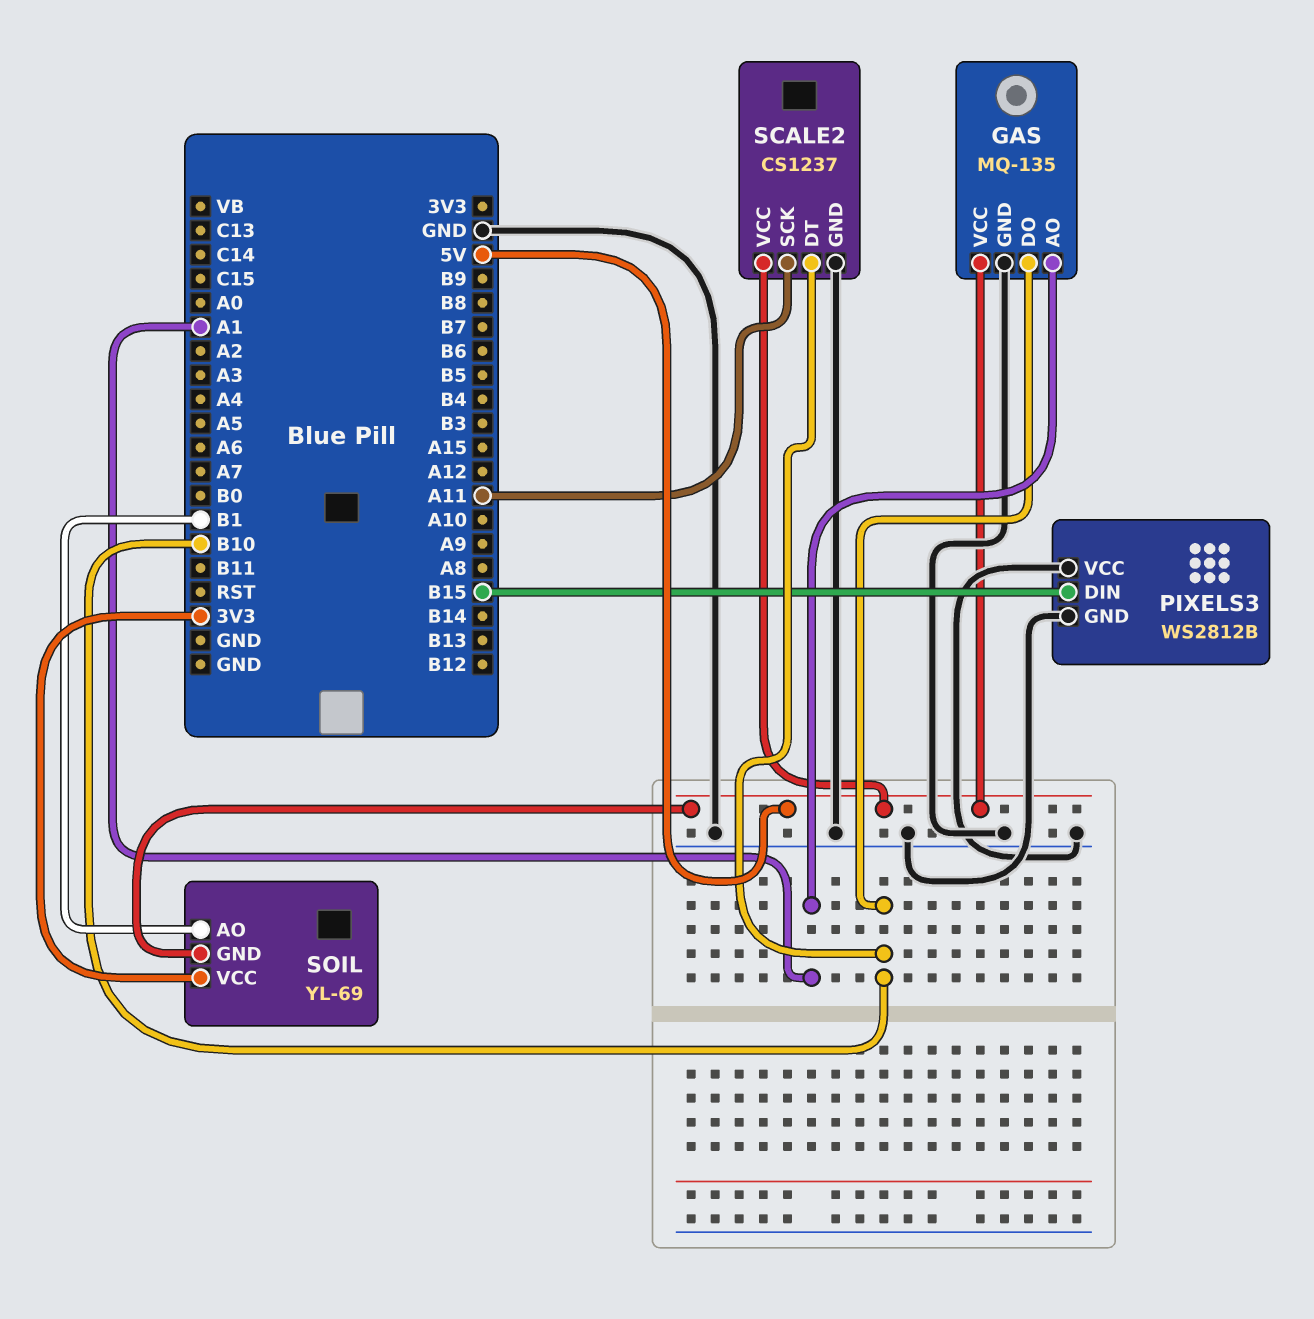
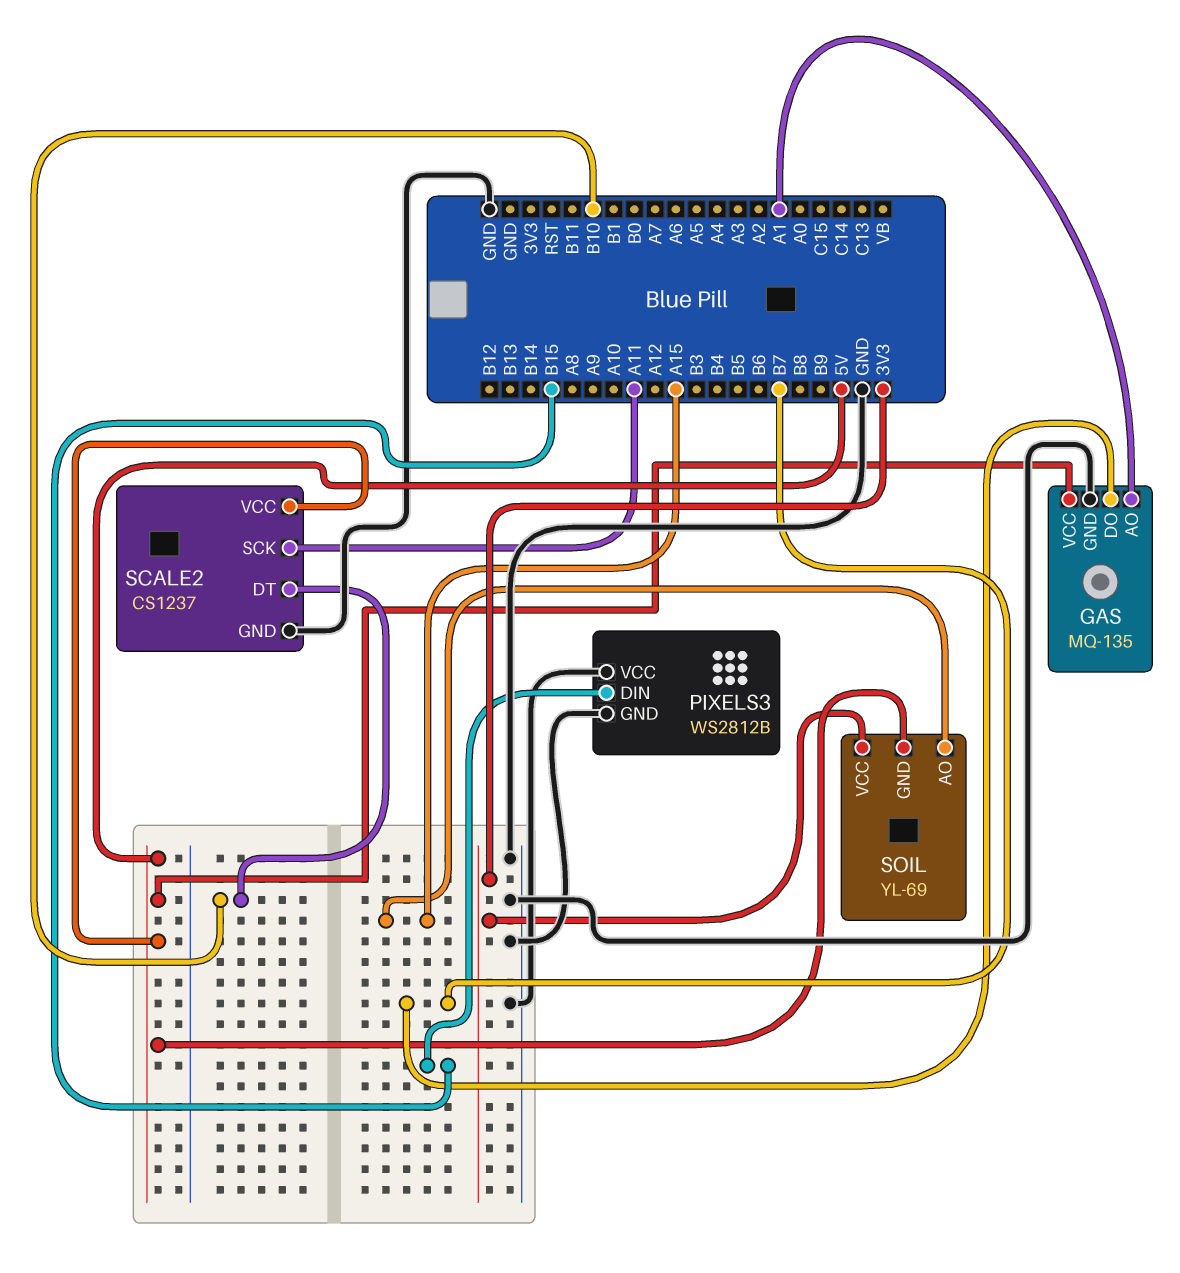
GAS pin DO: B10 -> B7
SOIL pin AO: B1 -> A15

